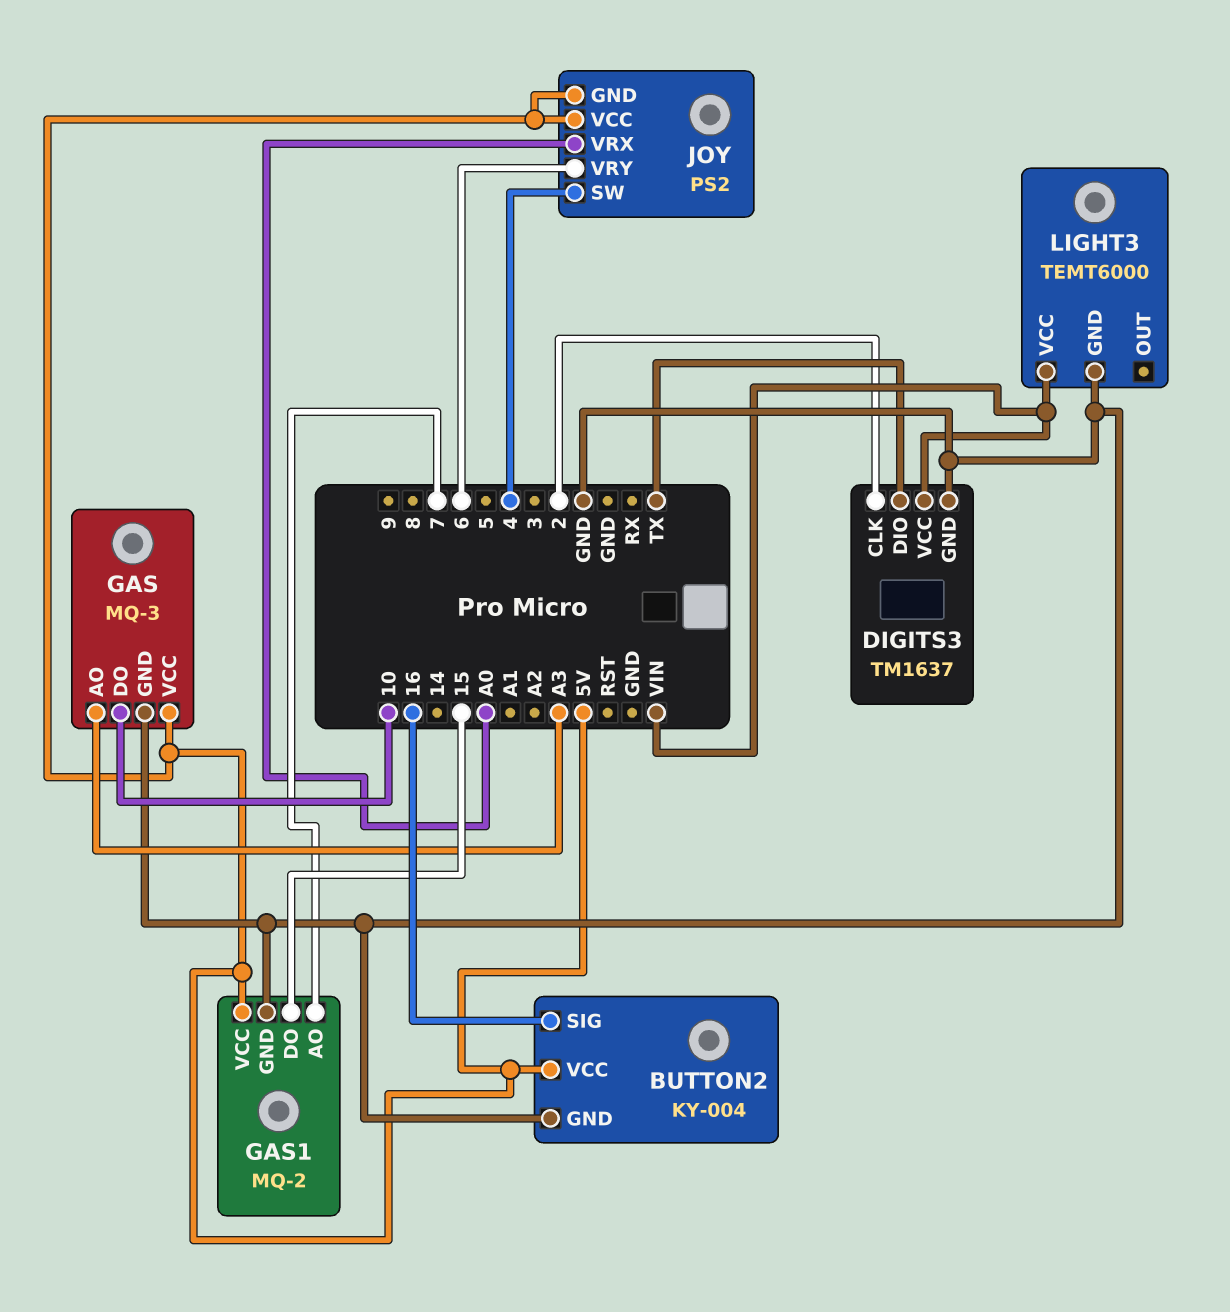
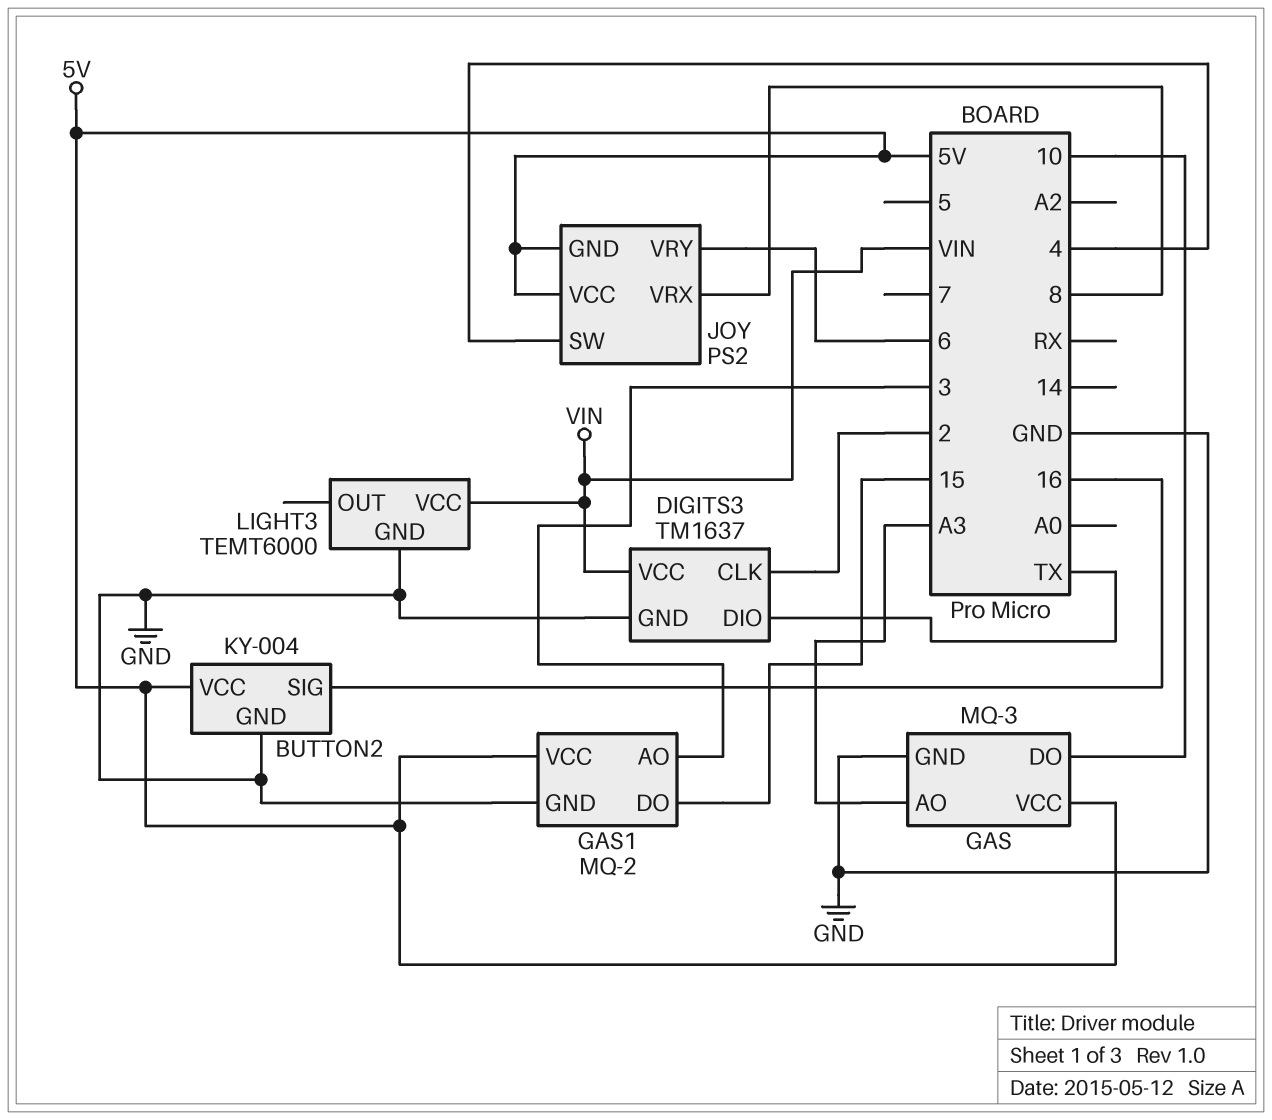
GAS1 pin AO: 7 -> 3
JOY pin VRX: A0 -> 8

